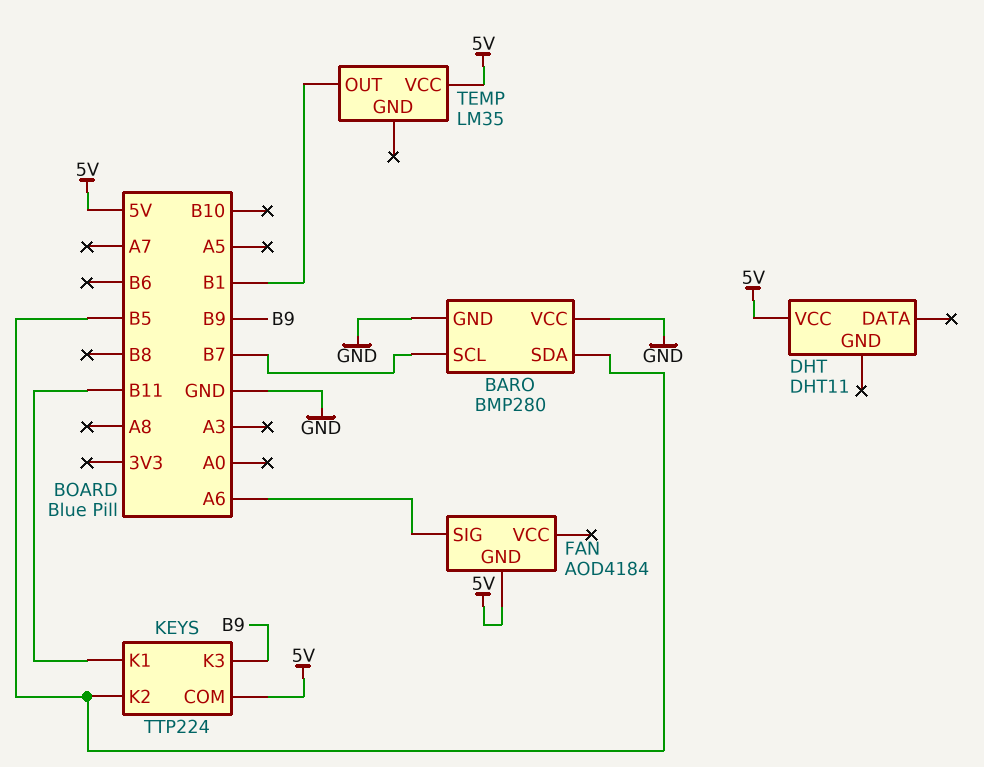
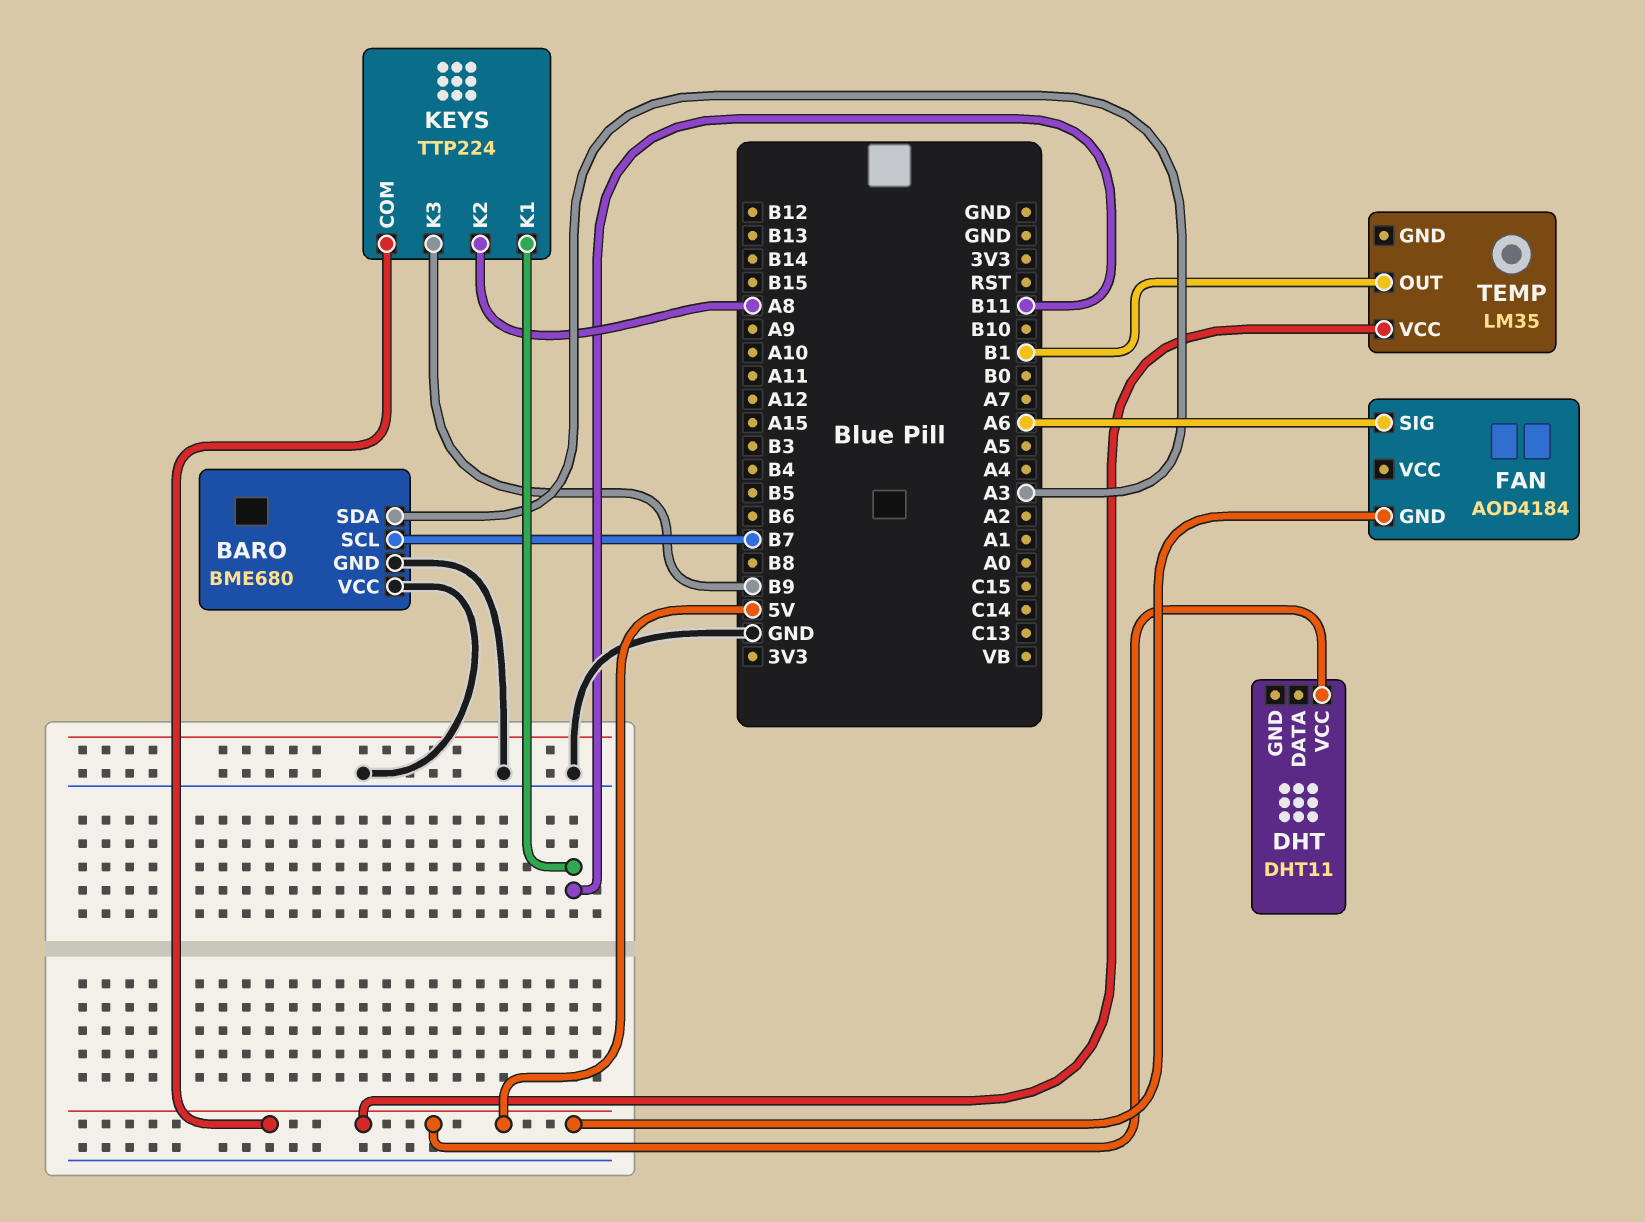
BARO: BMP280 -> BME680
BARO pin SDA: B5 -> A3
KEYS pin K2: B5 -> A8

